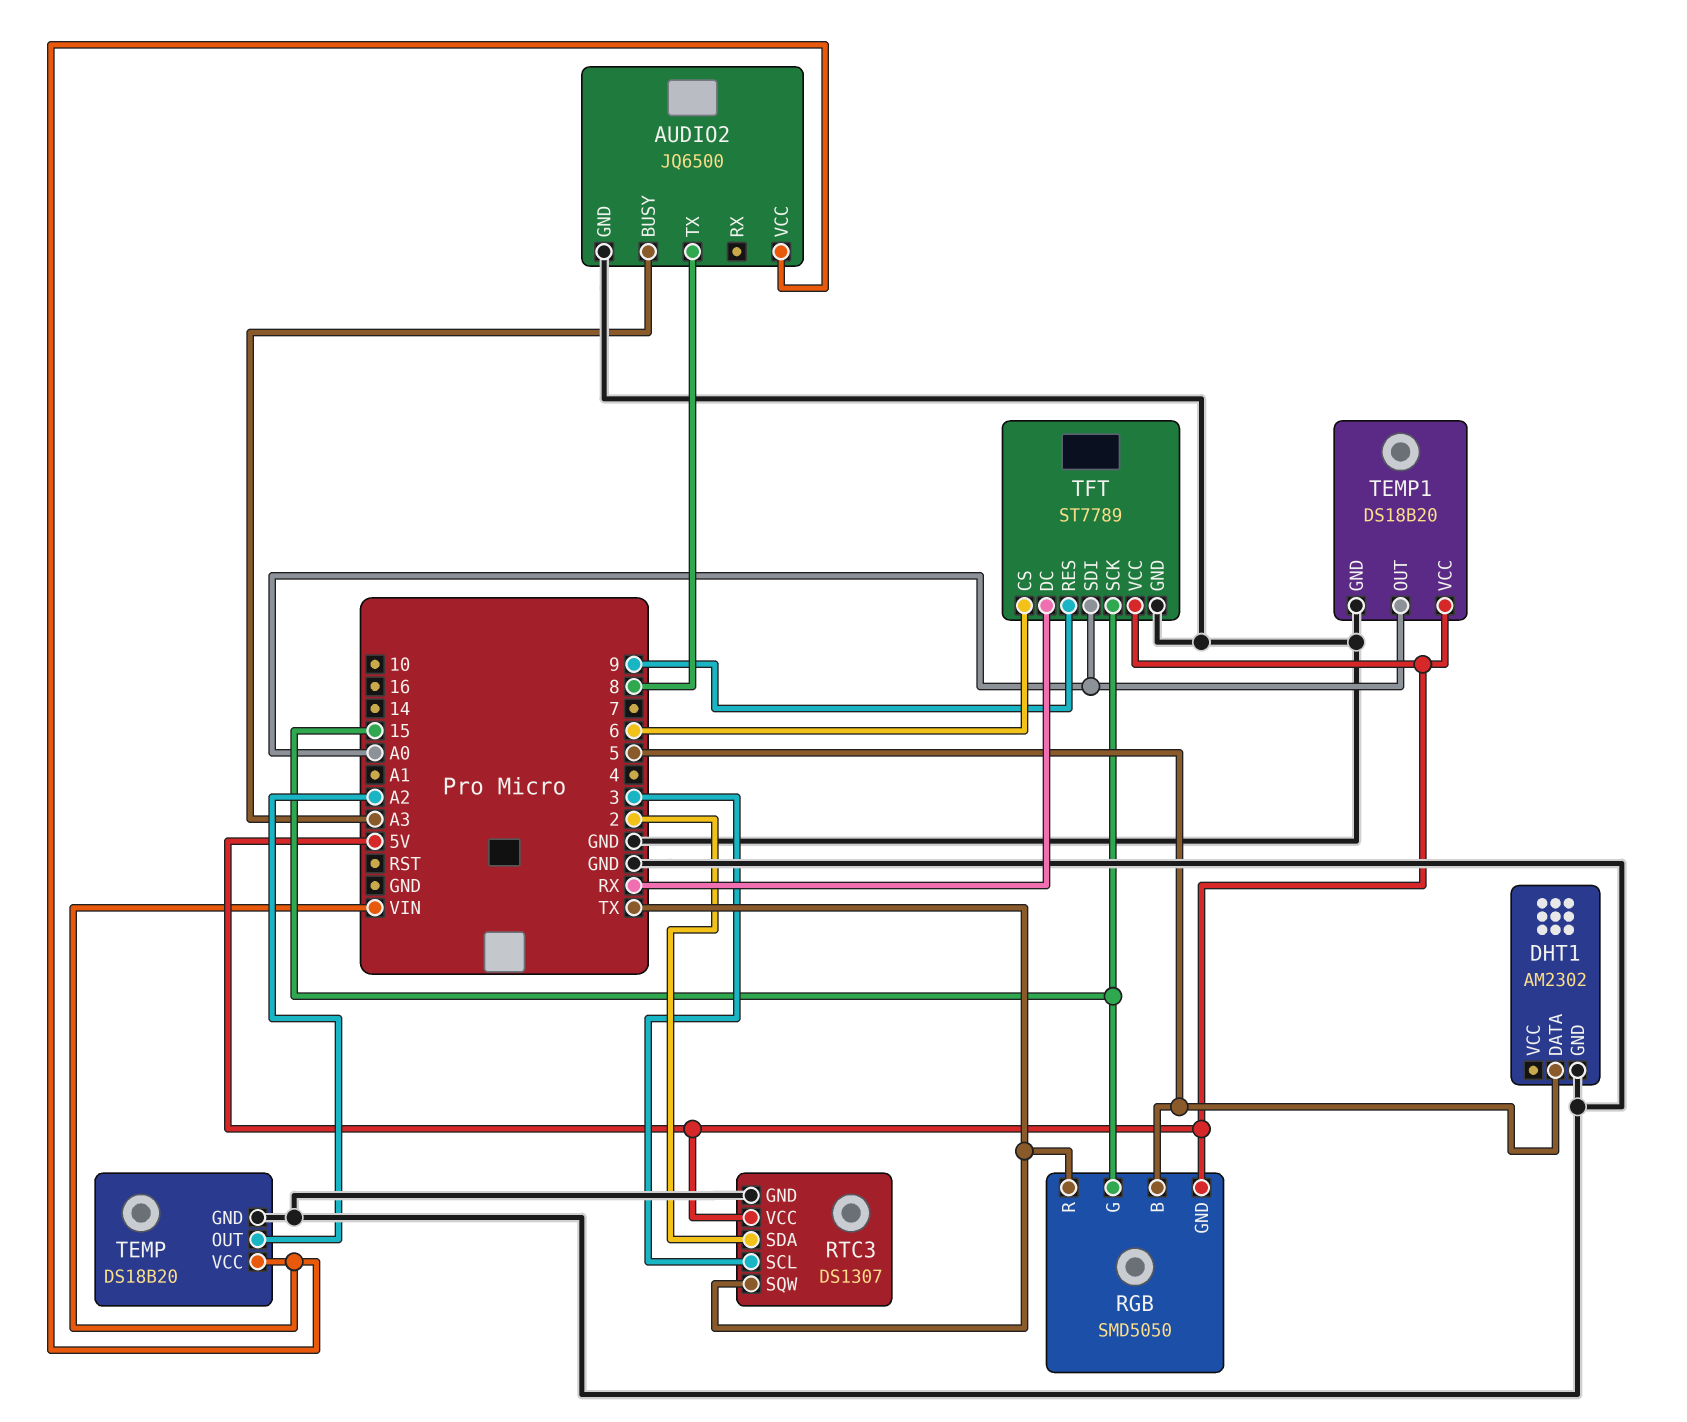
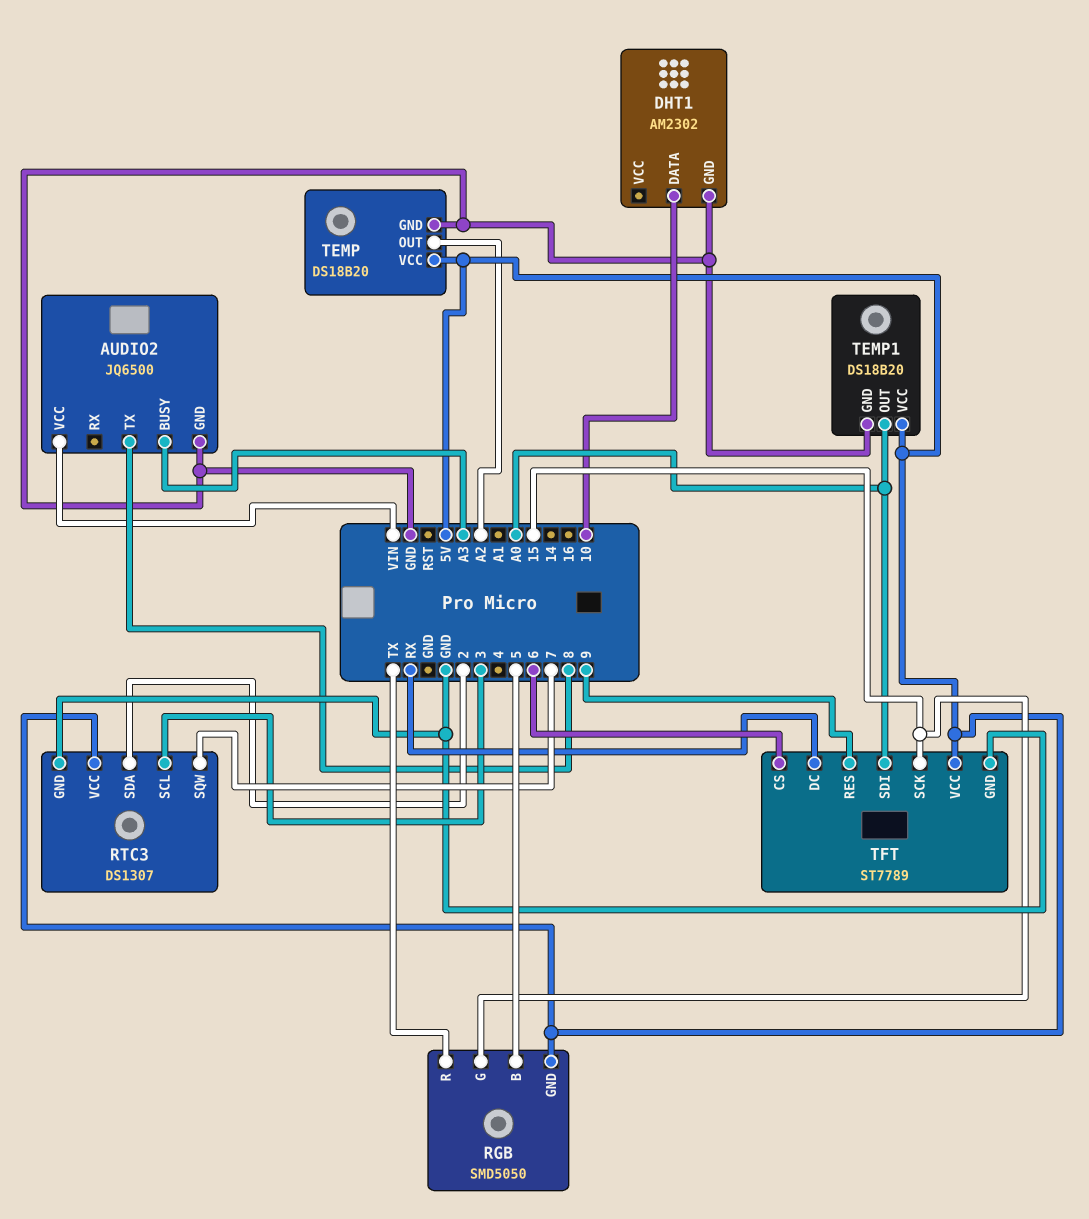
DHT1 pin DATA: 5 -> 10
RTC3 pin SQW: TX -> 7
TEMP pin VCC: VIN -> 5V

